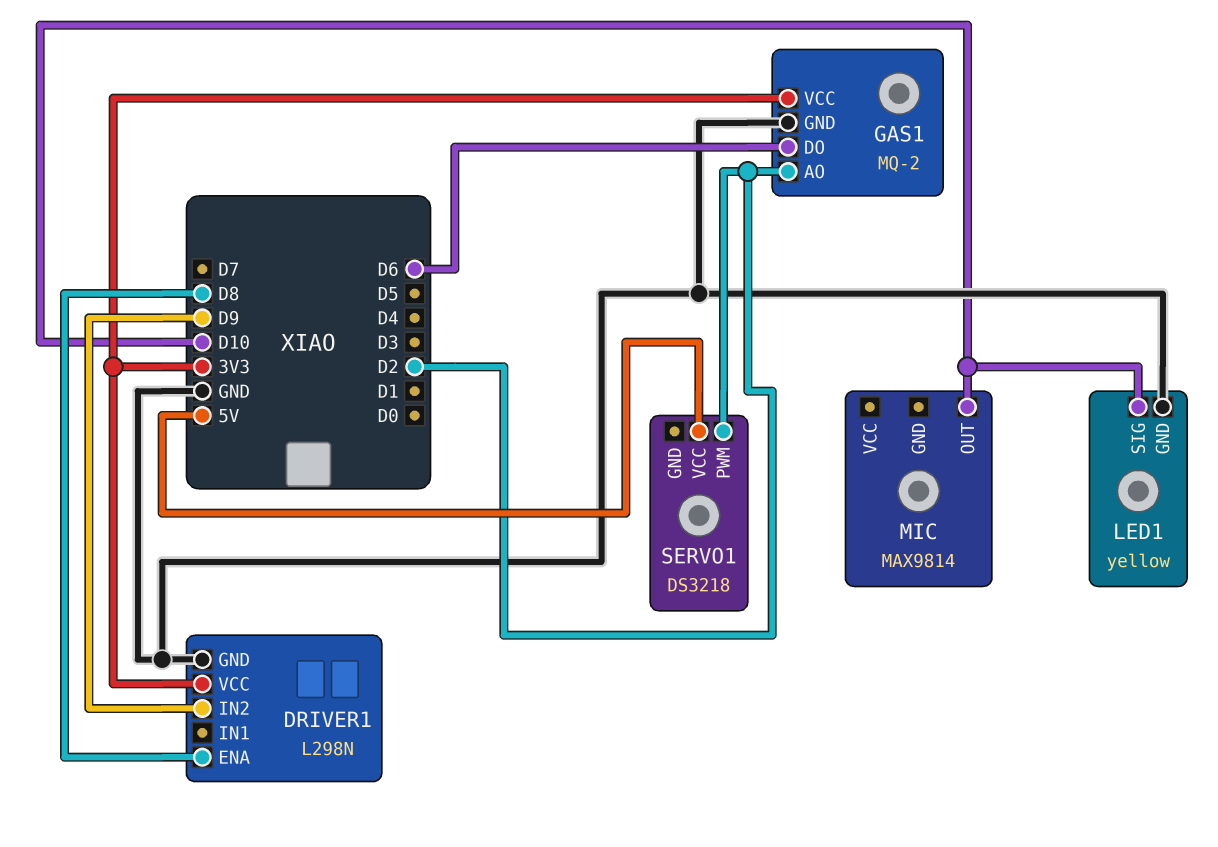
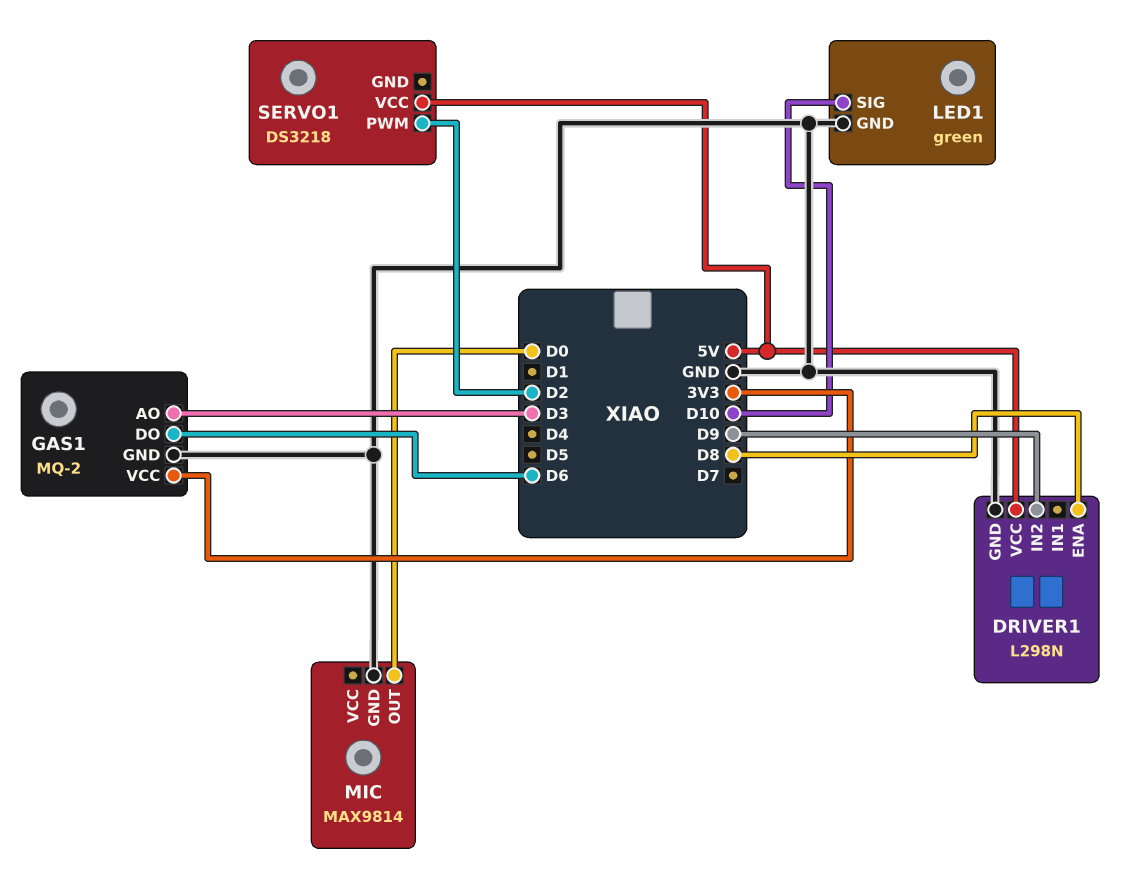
DRIVER1 pin VCC: 3V3 -> 5V
GAS1 pin AO: D2 -> D3
LED1: yellow -> green
MIC pin GND: none -> GND
MIC pin OUT: D10 -> D0

